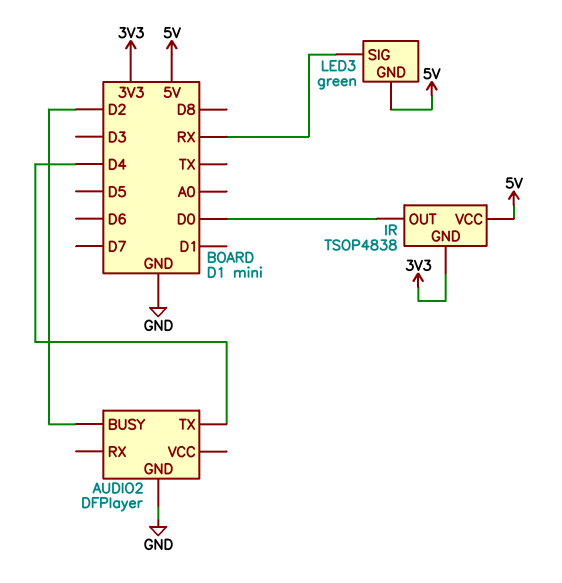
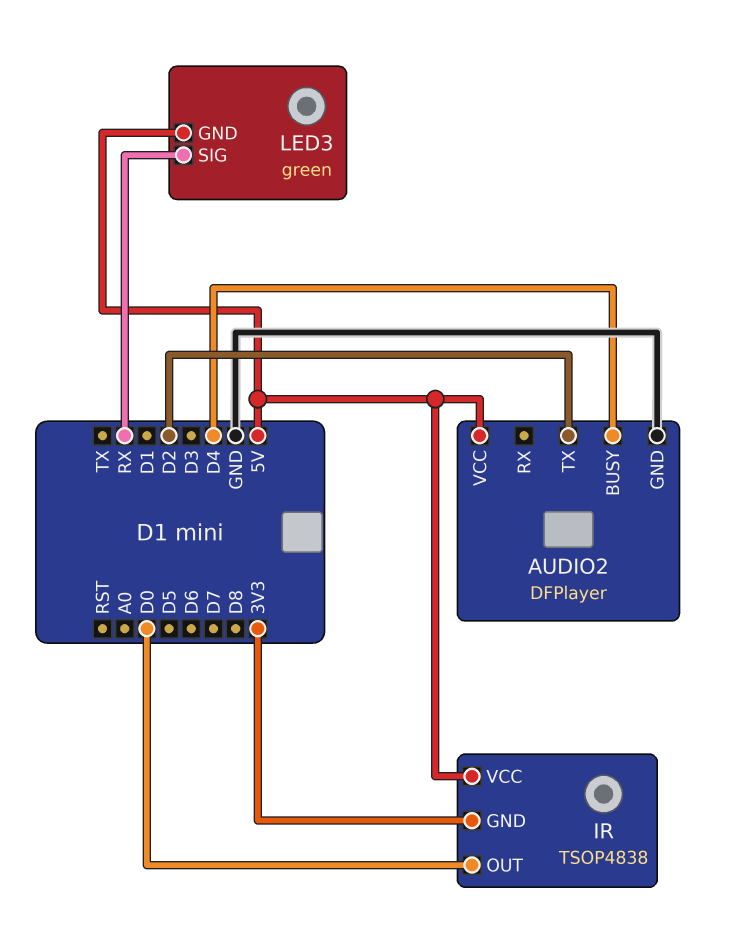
AUDIO2 pin BUSY: D2 -> D4
AUDIO2 pin TX: D4 -> D2
AUDIO2 pin VCC: none -> 5V

